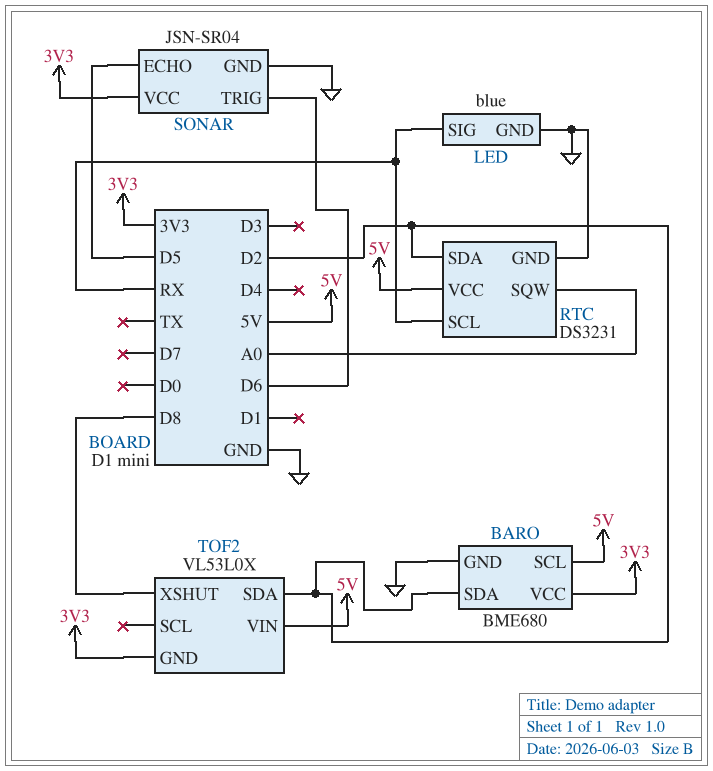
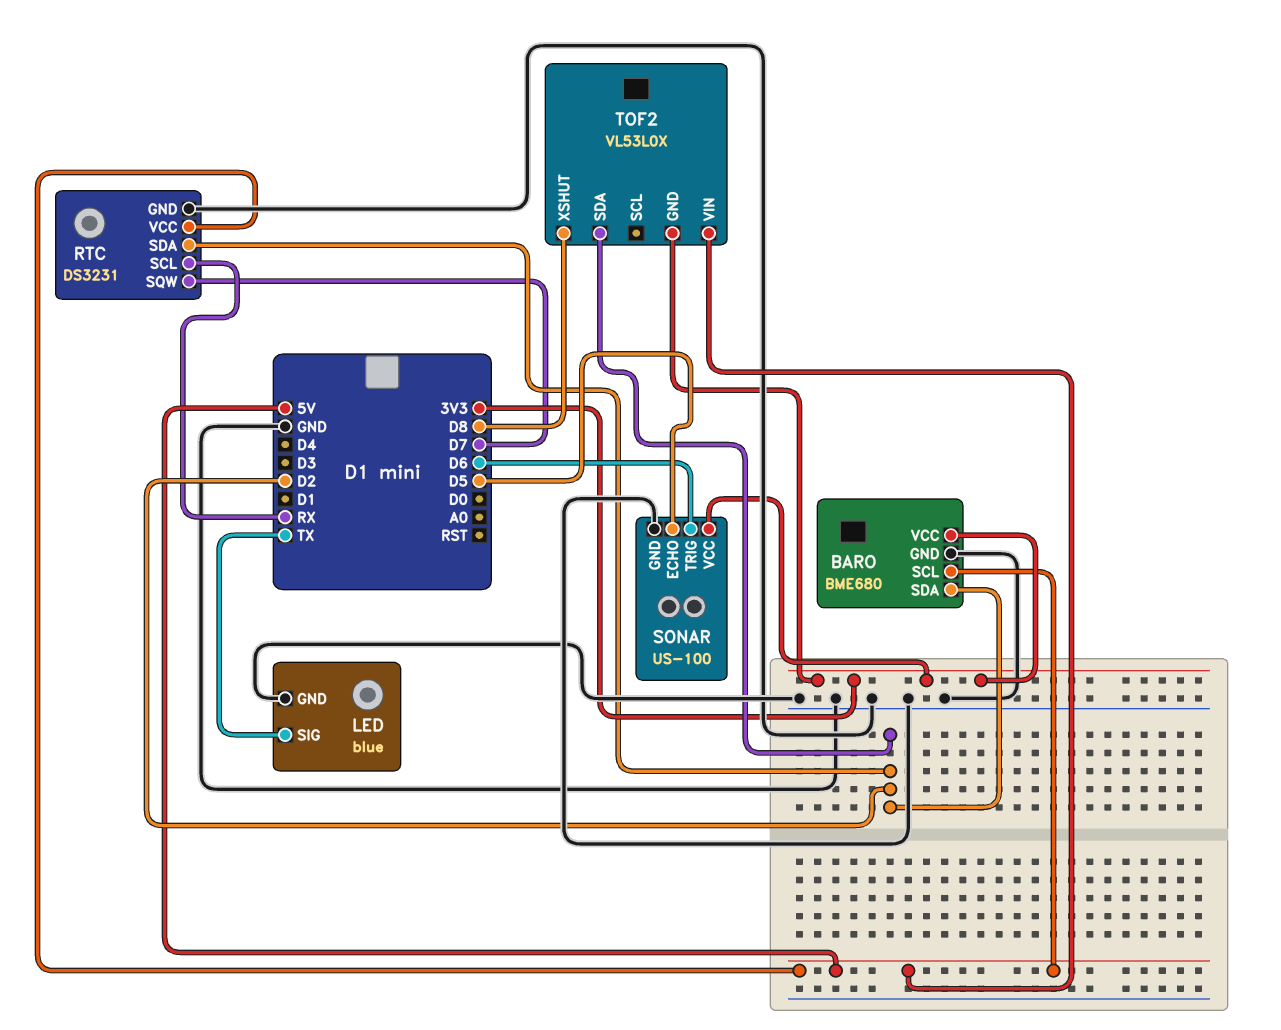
LED pin SIG: RX -> TX
RTC pin SQW: A0 -> D7
SONAR: JSN-SR04 -> US-100

